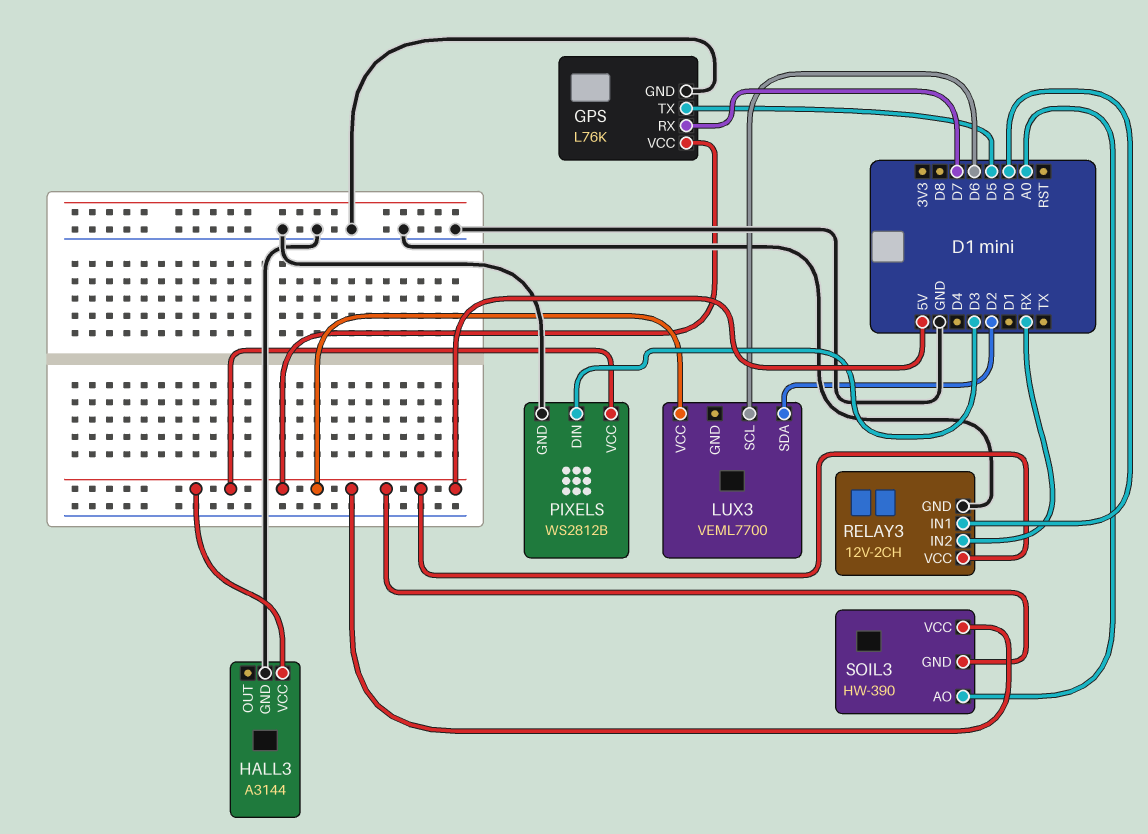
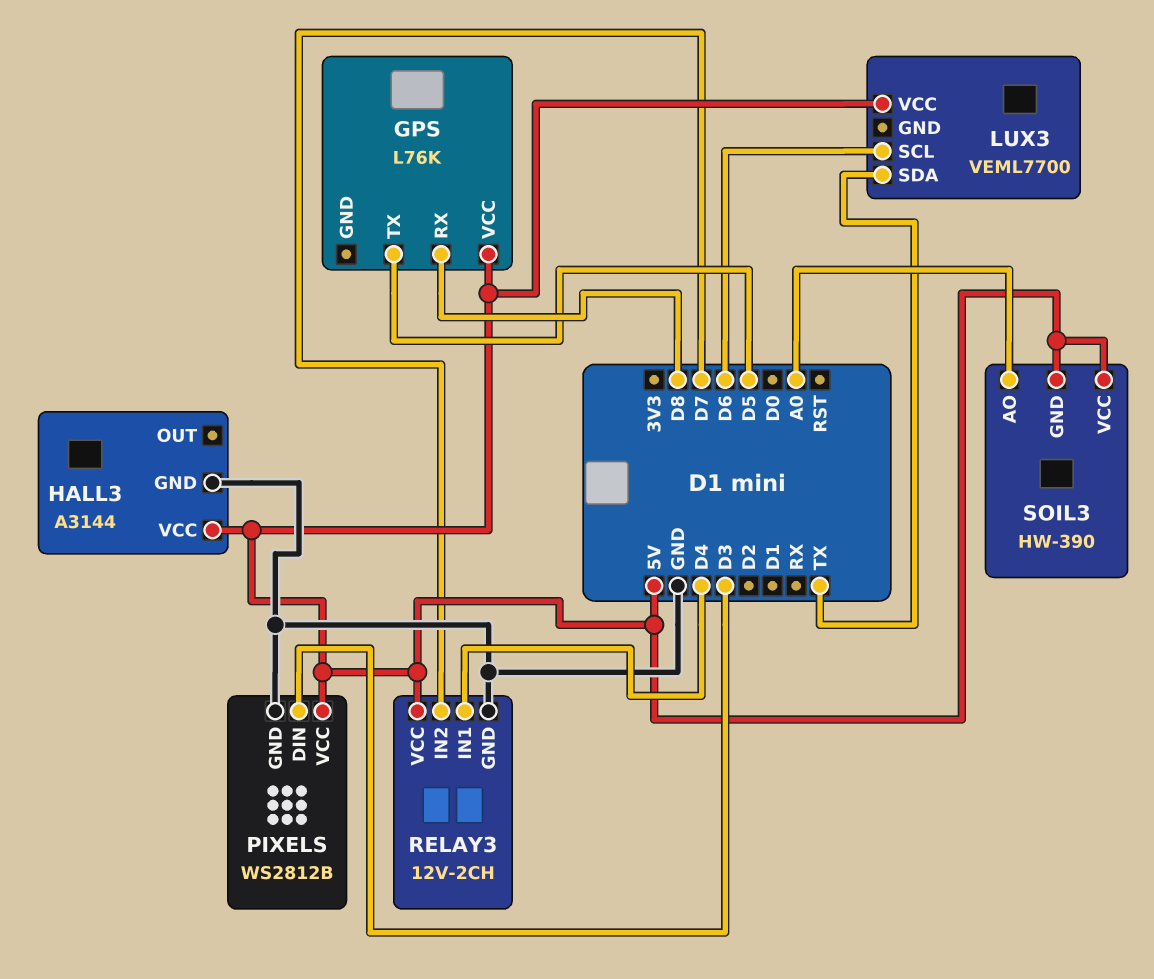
GPS pin GND: GND -> none
GPS pin RX: D7 -> D8
LUX3 pin SDA: D2 -> TX
RELAY3 pin IN1: D0 -> D4
RELAY3 pin IN2: RX -> D7

